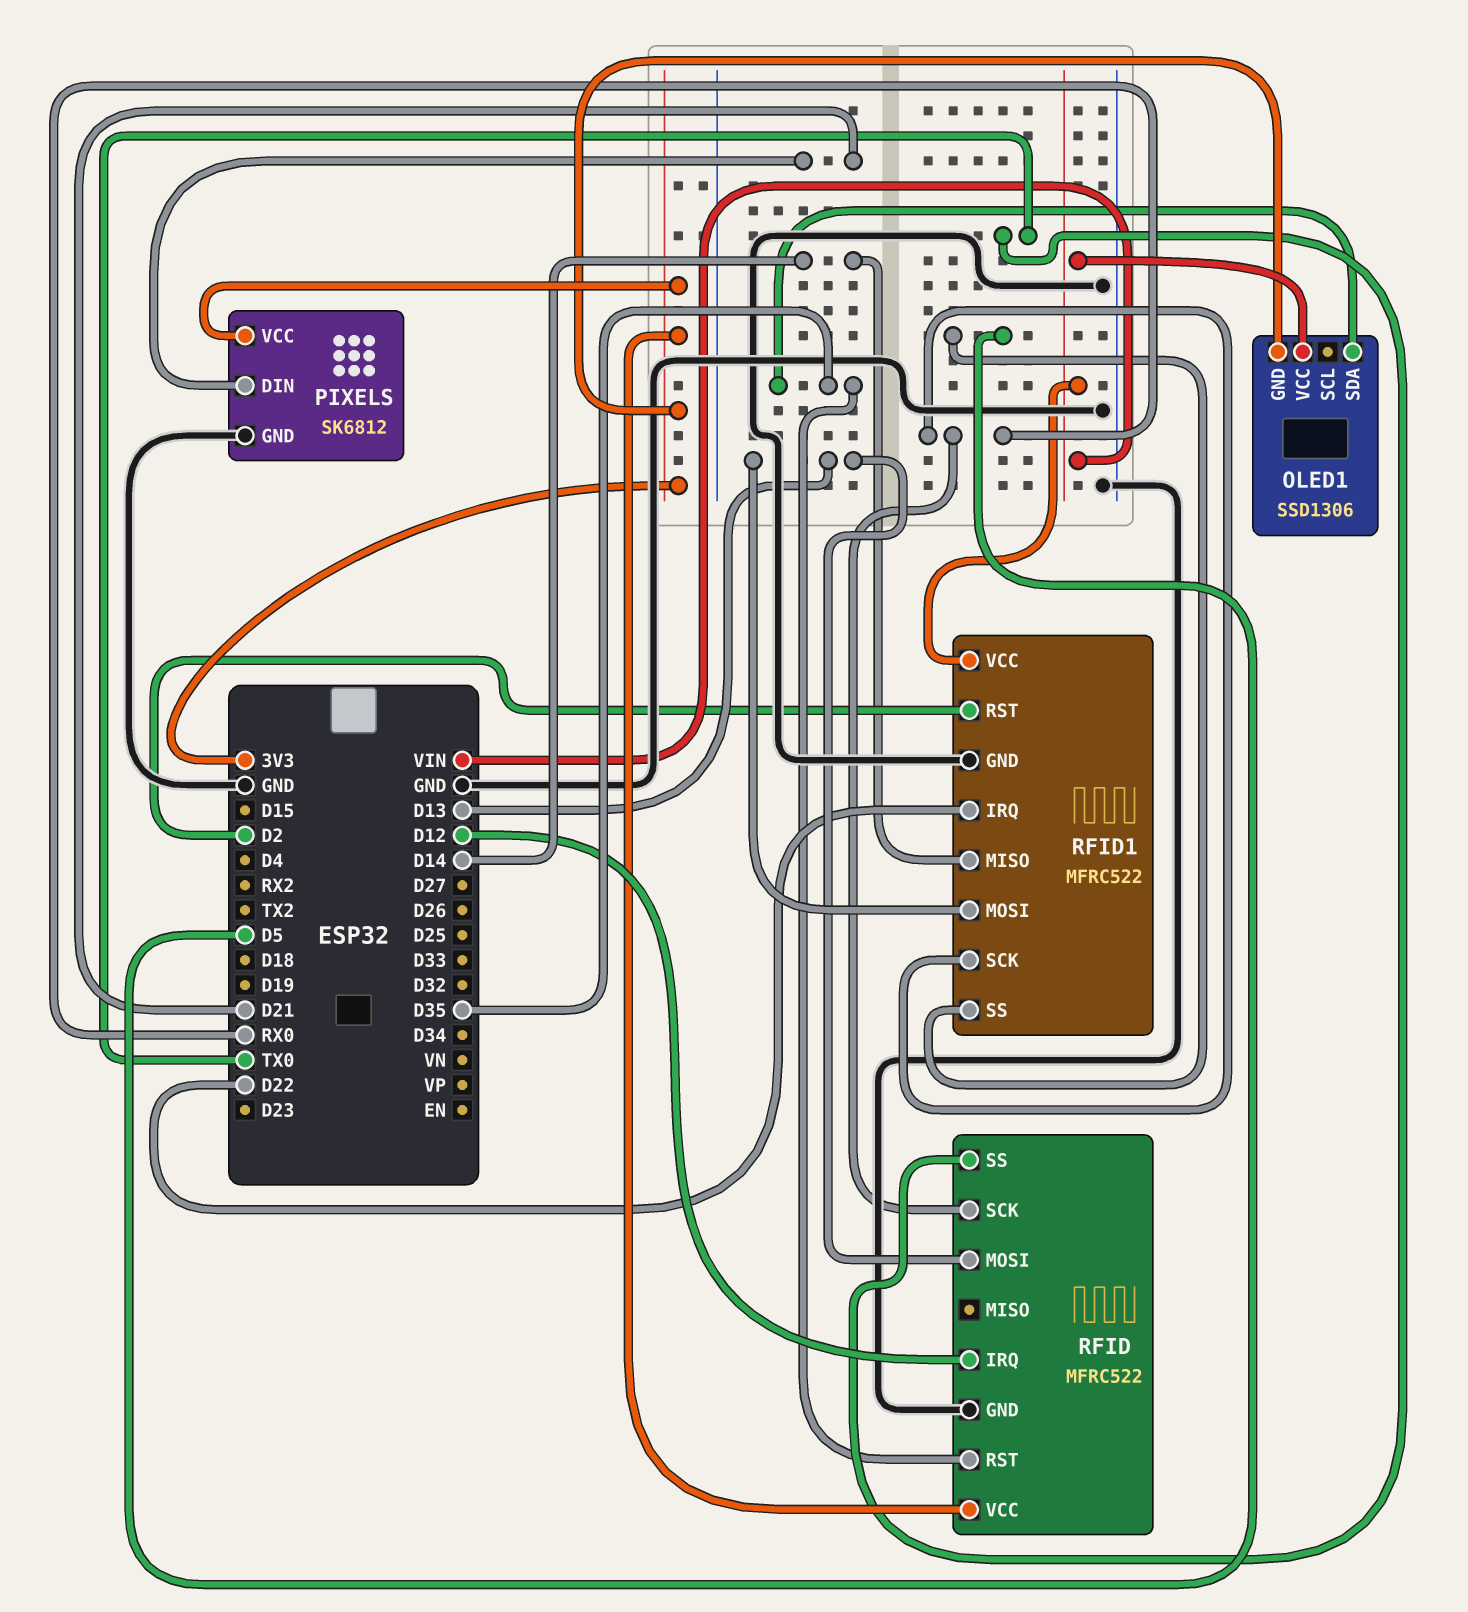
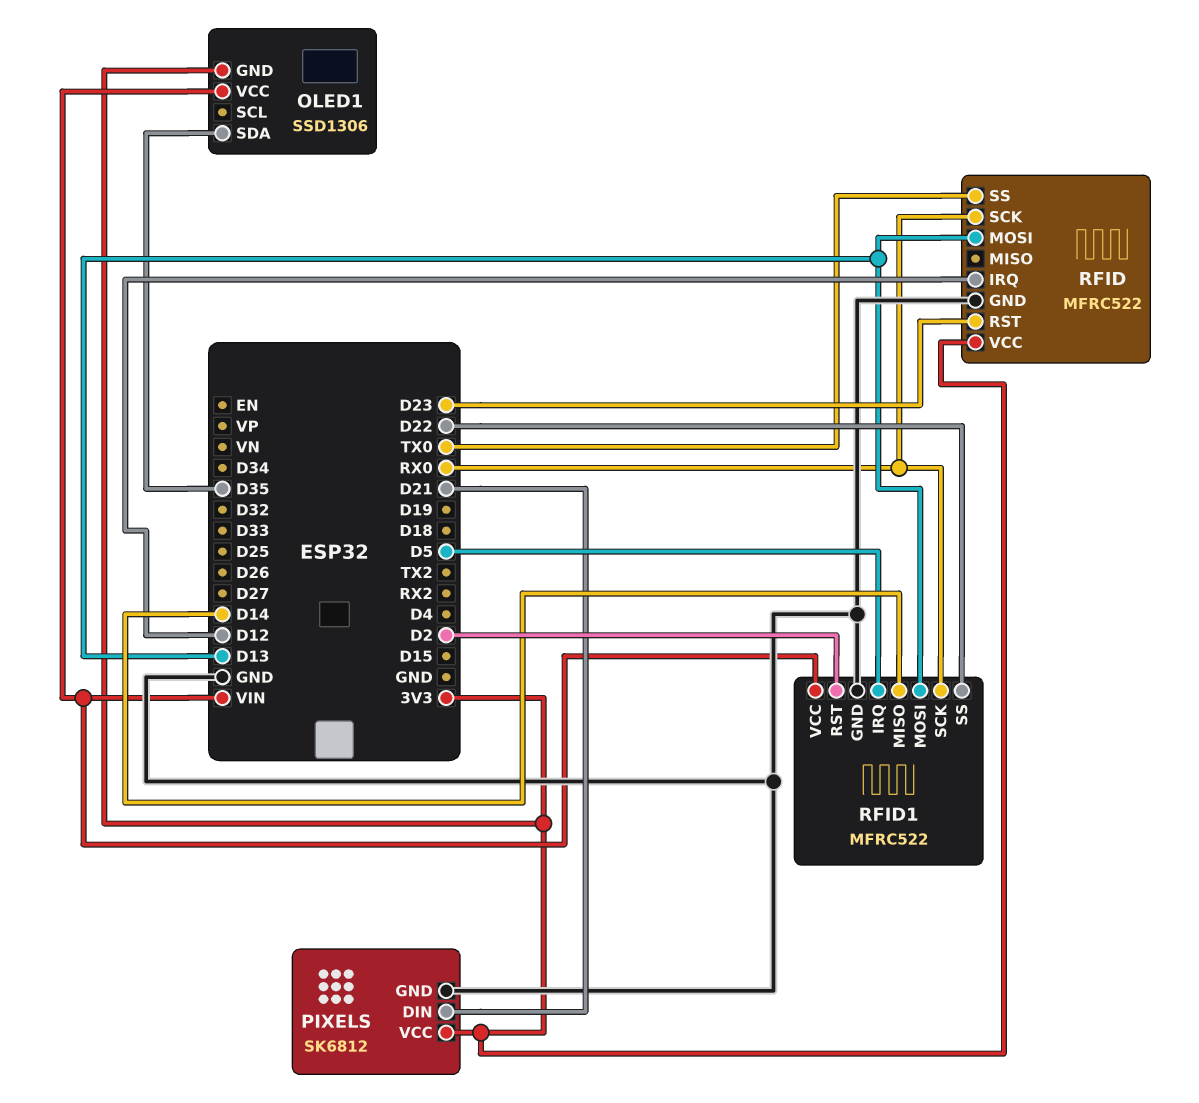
RFID pin RST: D35 -> D23
RFID1 pin IRQ: D22 -> D5
RFID1 pin SS: D5 -> D22

